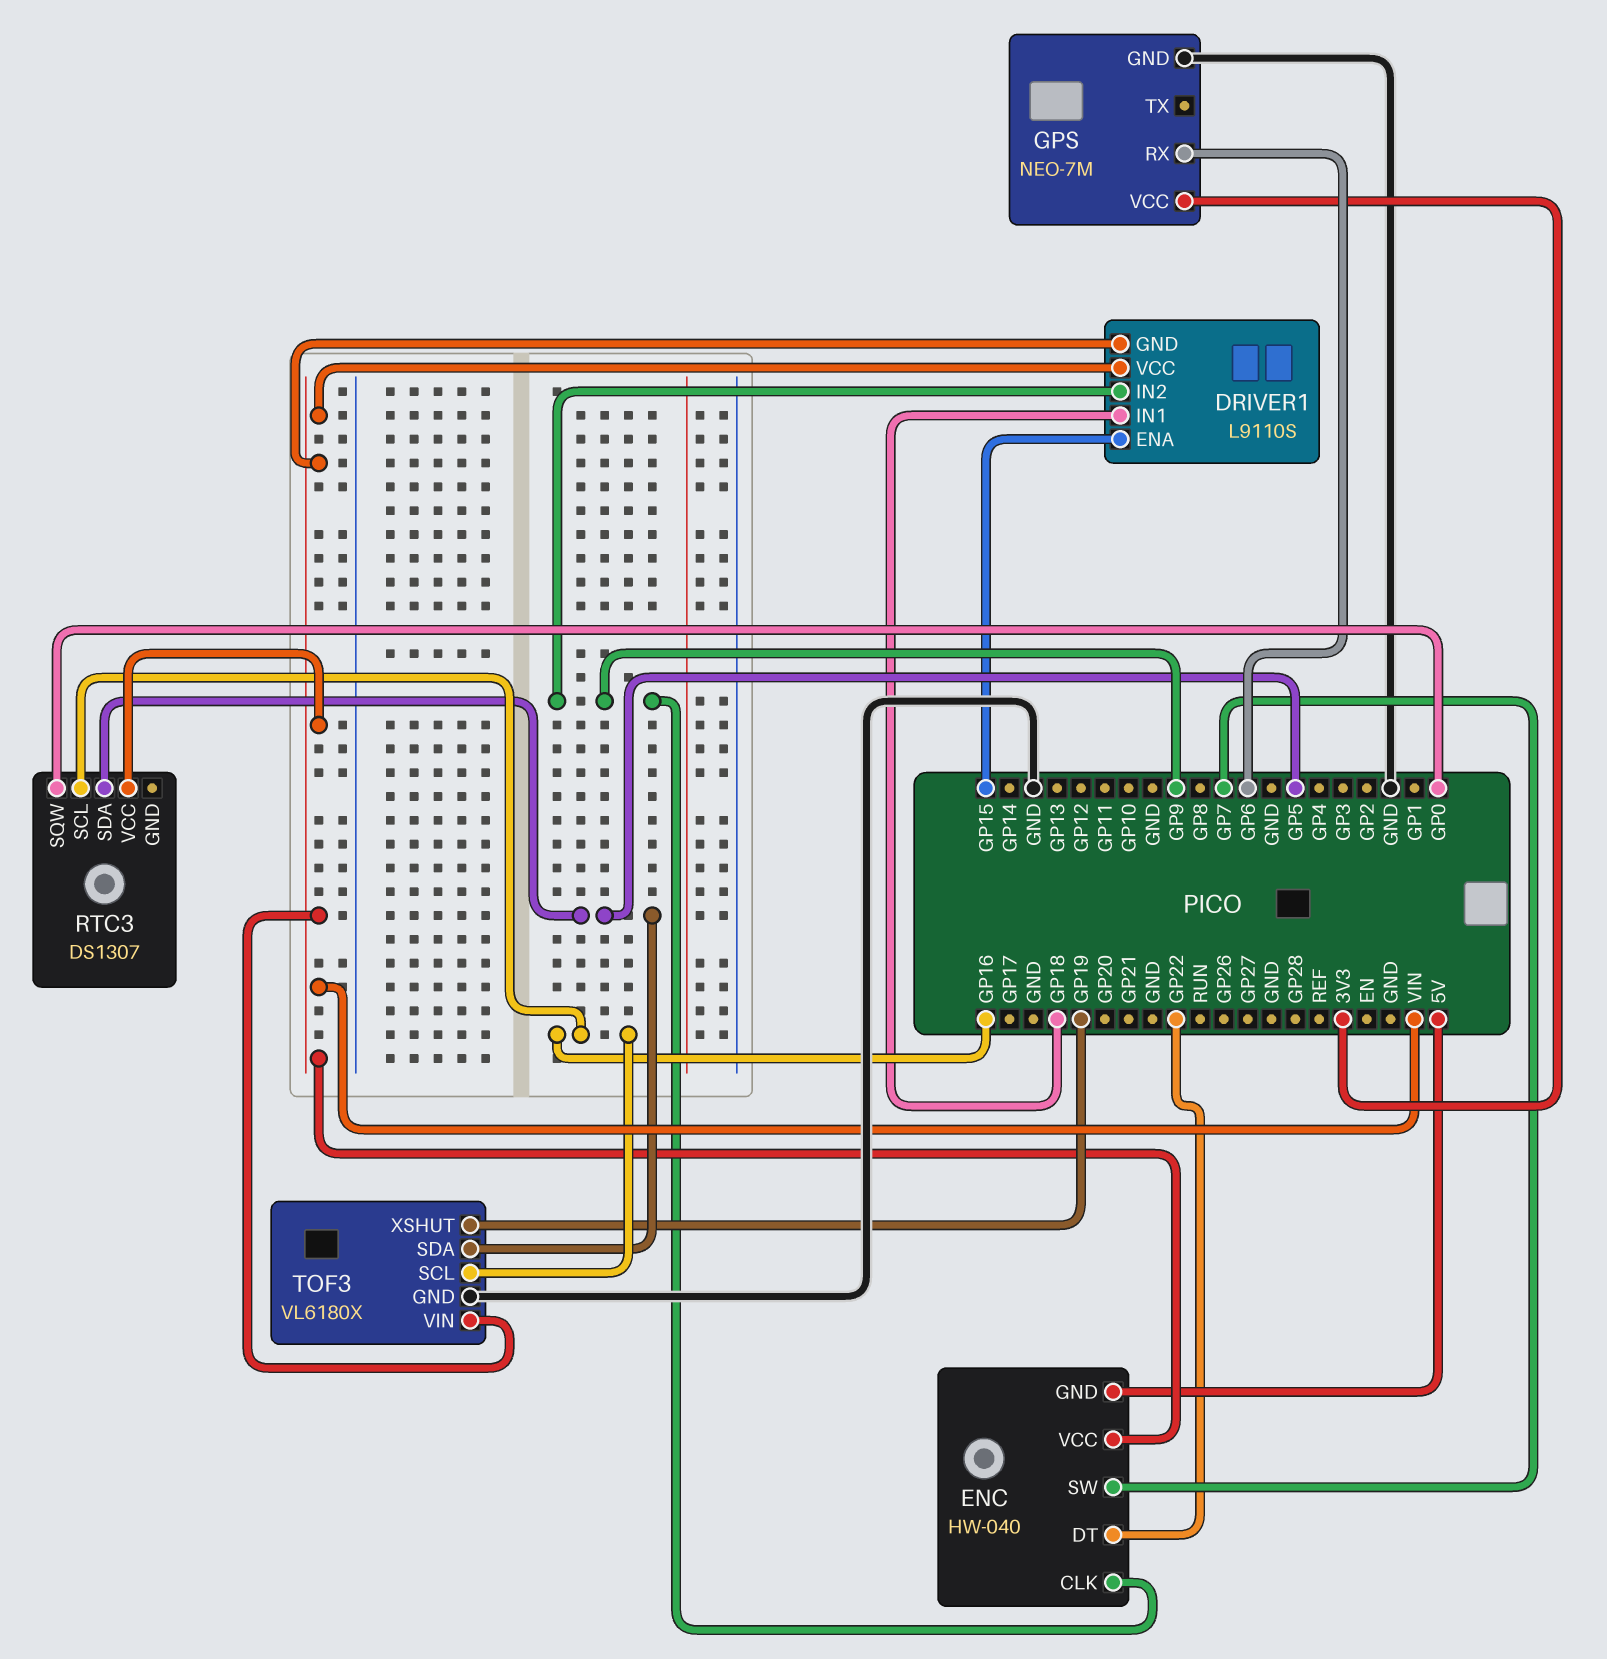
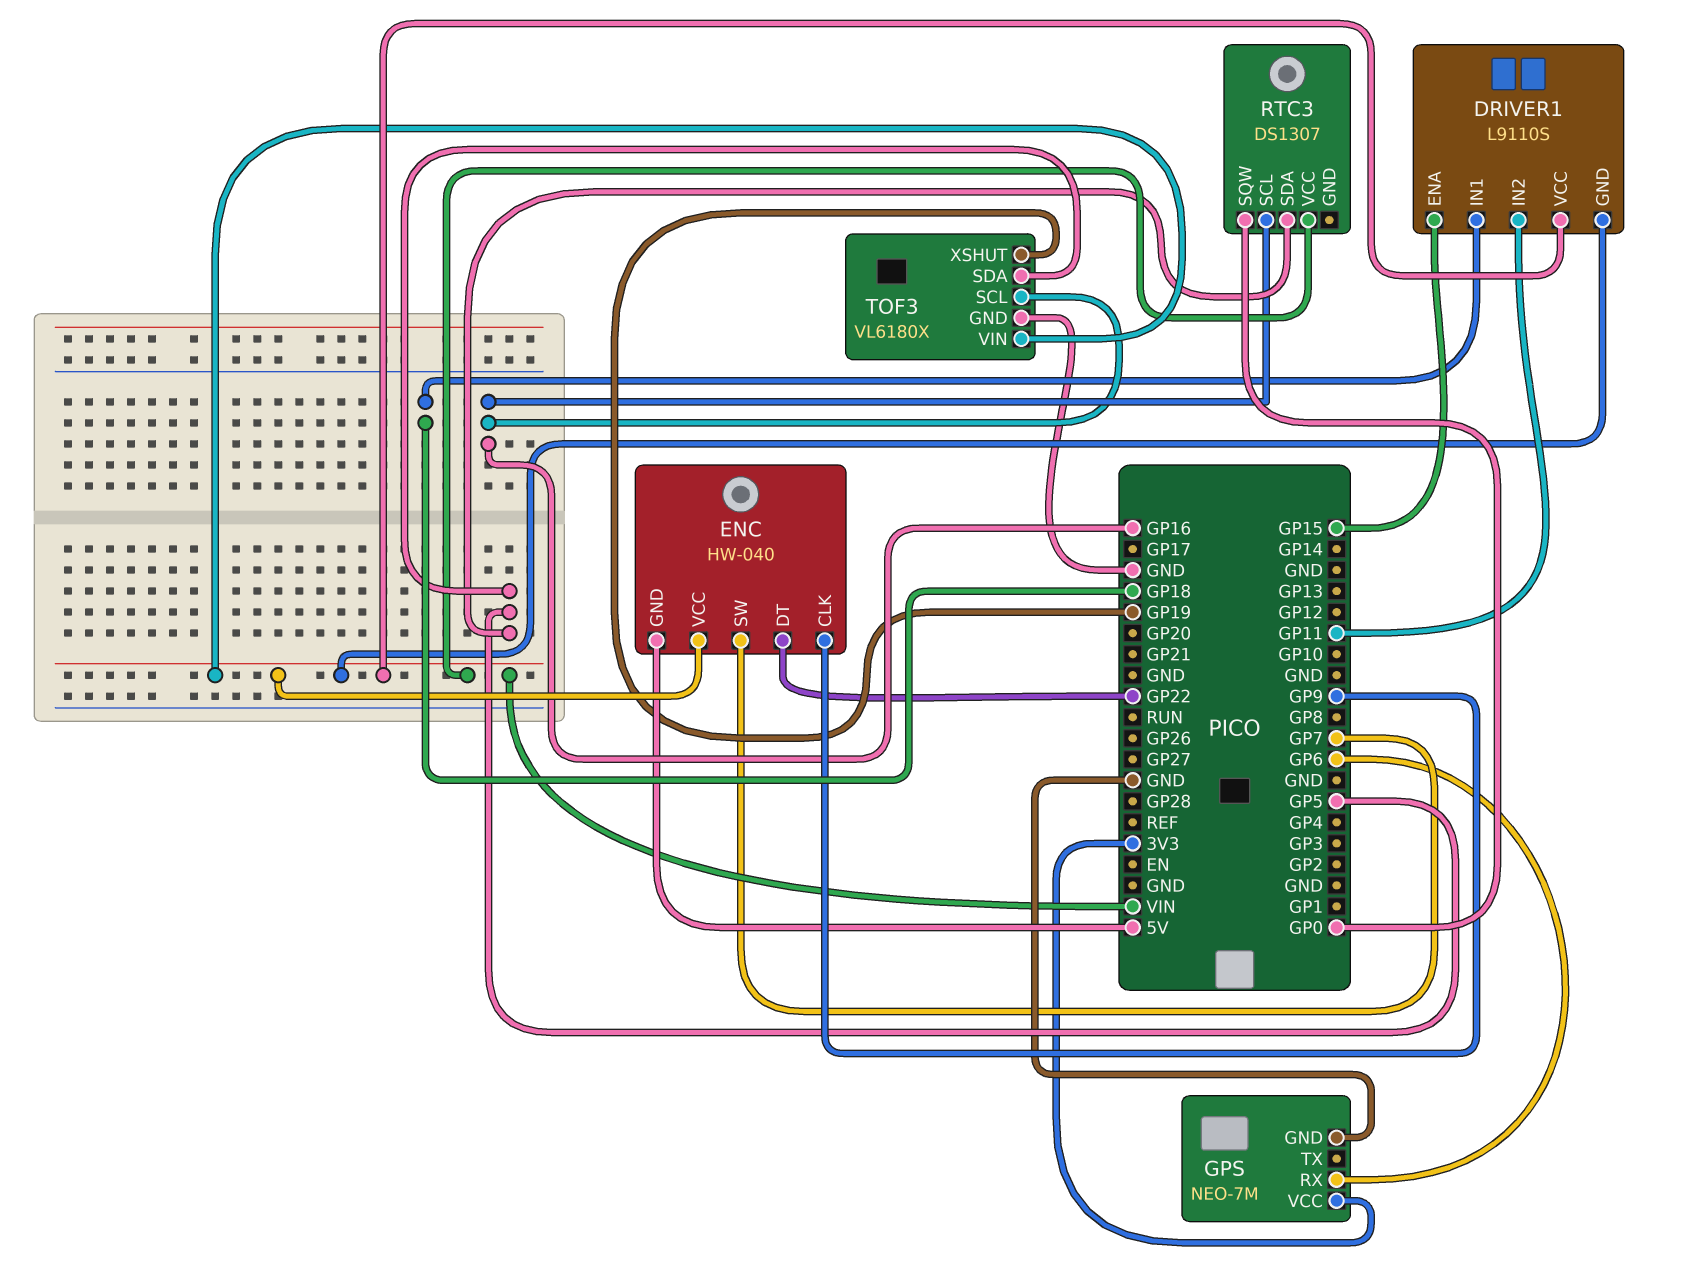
DRIVER1 pin IN2: GP9 -> GP11

